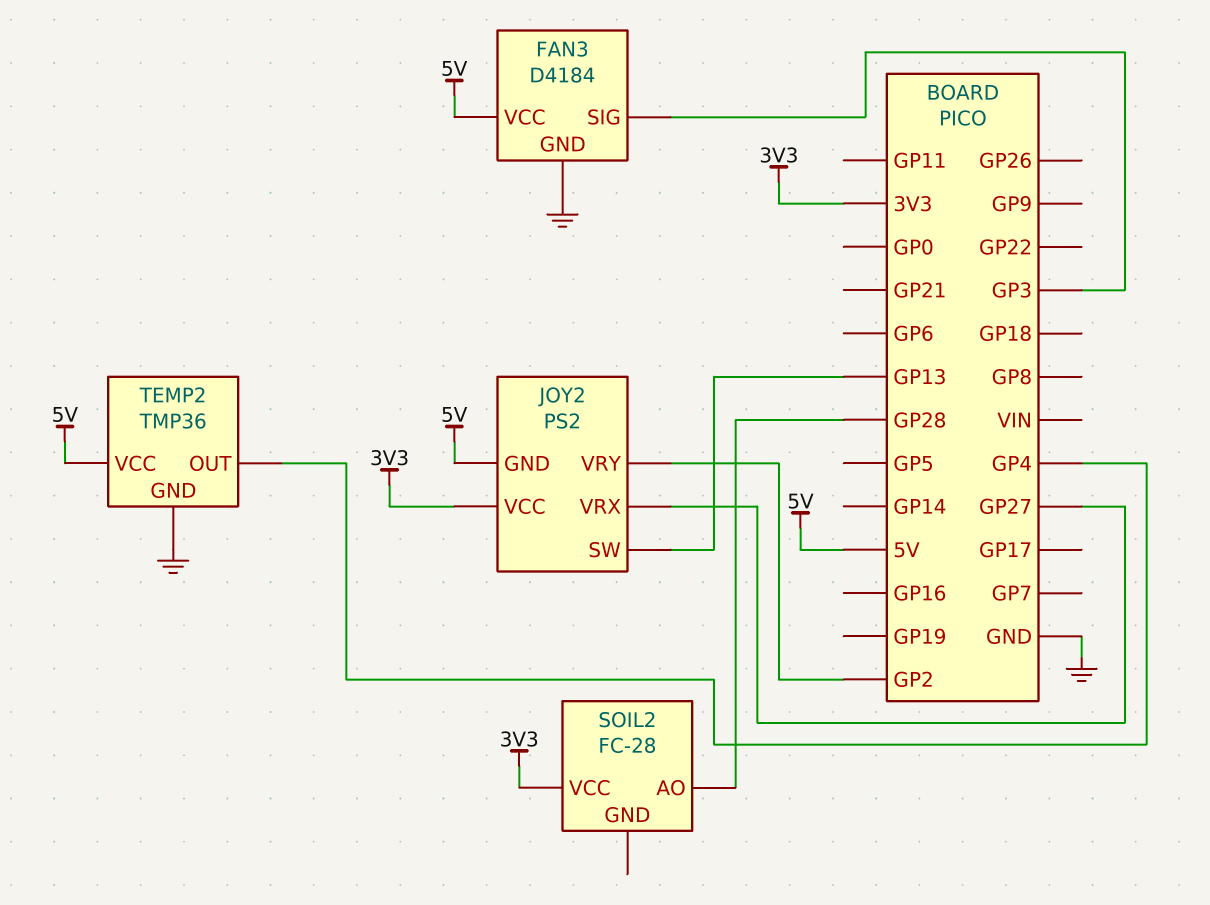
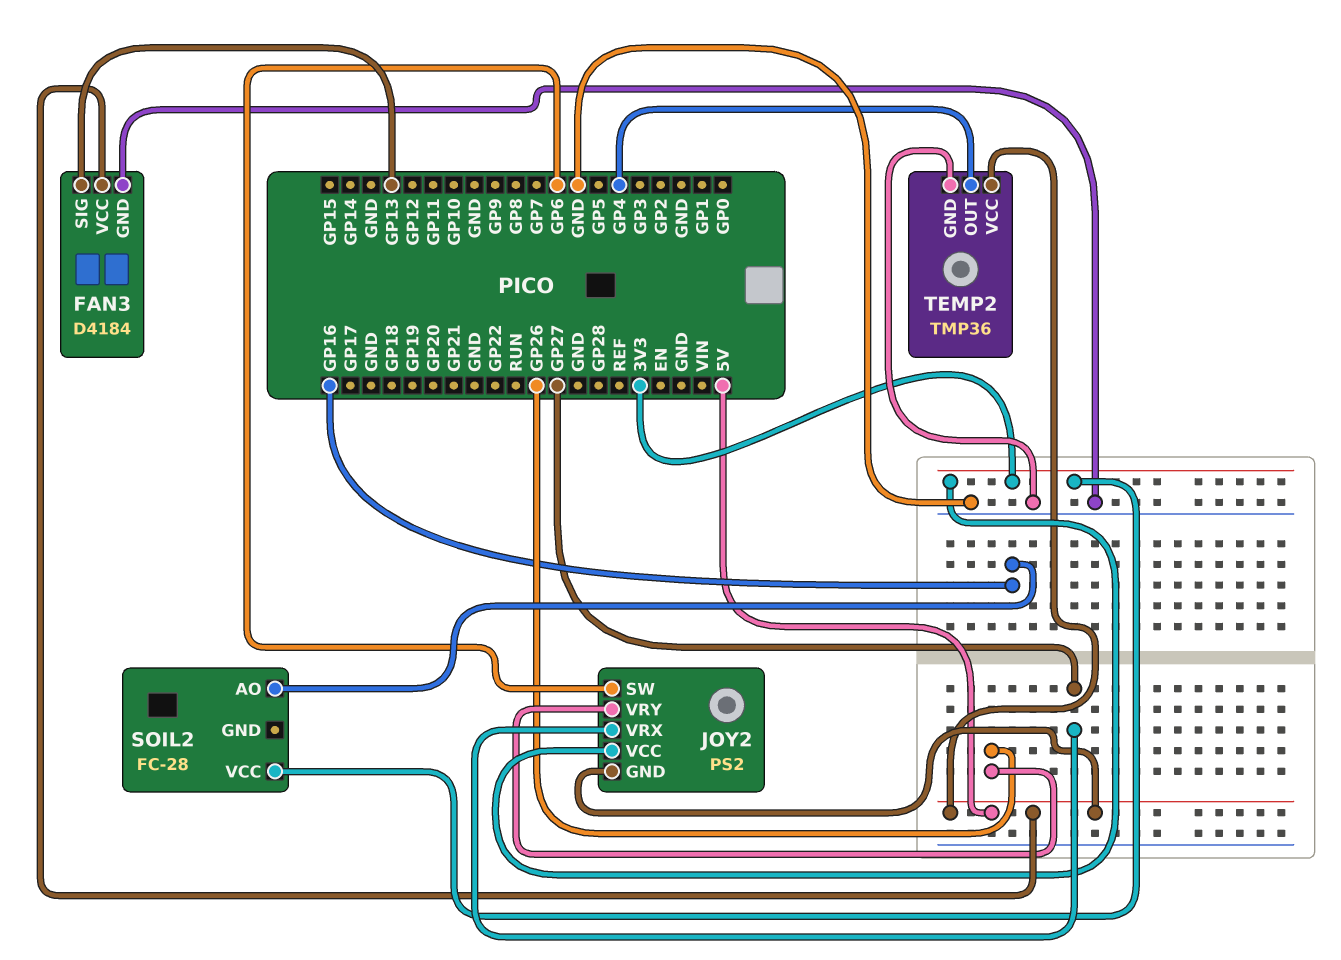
FAN3 pin SIG: GP3 -> GP13
JOY2 pin SW: GP13 -> GP6
JOY2 pin VRY: GP2 -> GP26
SOIL2 pin AO: GP28 -> GP16

